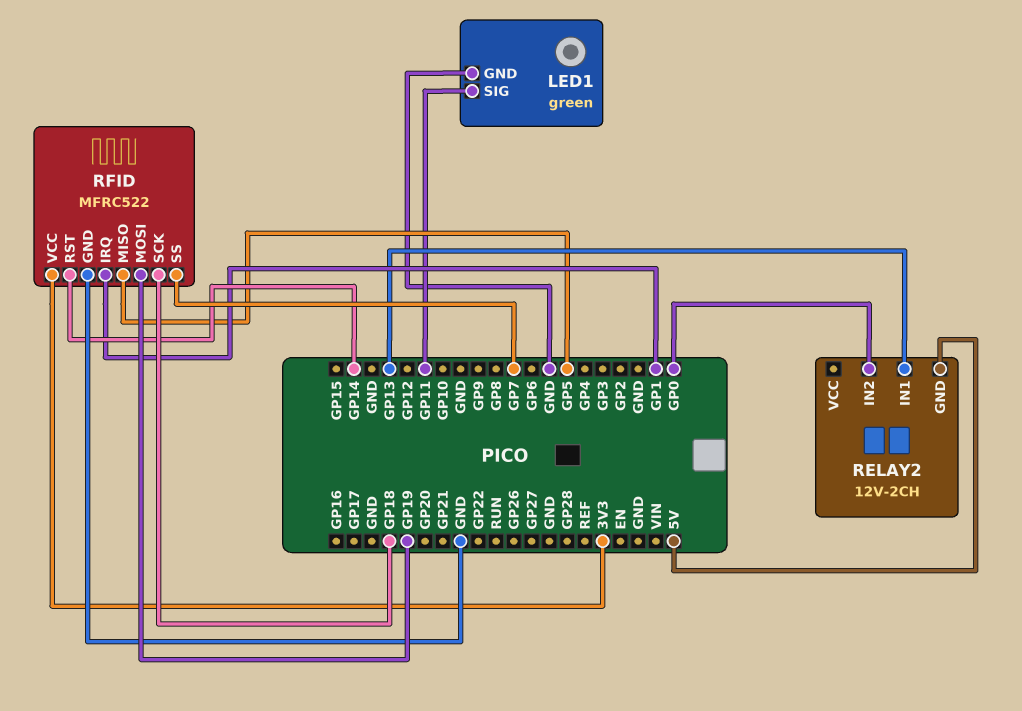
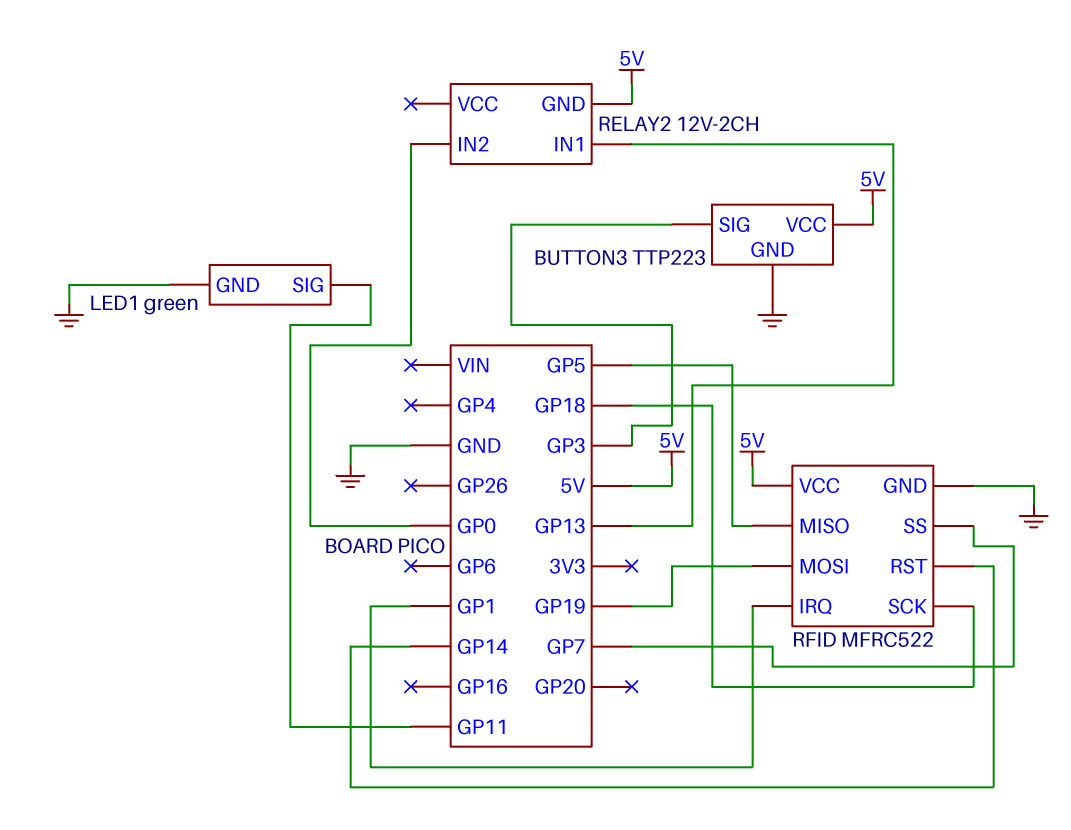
BUTTON3: none -> TTP223
BUTTON3 pin GND: none -> GND
BUTTON3 pin SIG: none -> GP3
BUTTON3 pin VCC: none -> 5V
RFID pin VCC: 3V3 -> 5V

